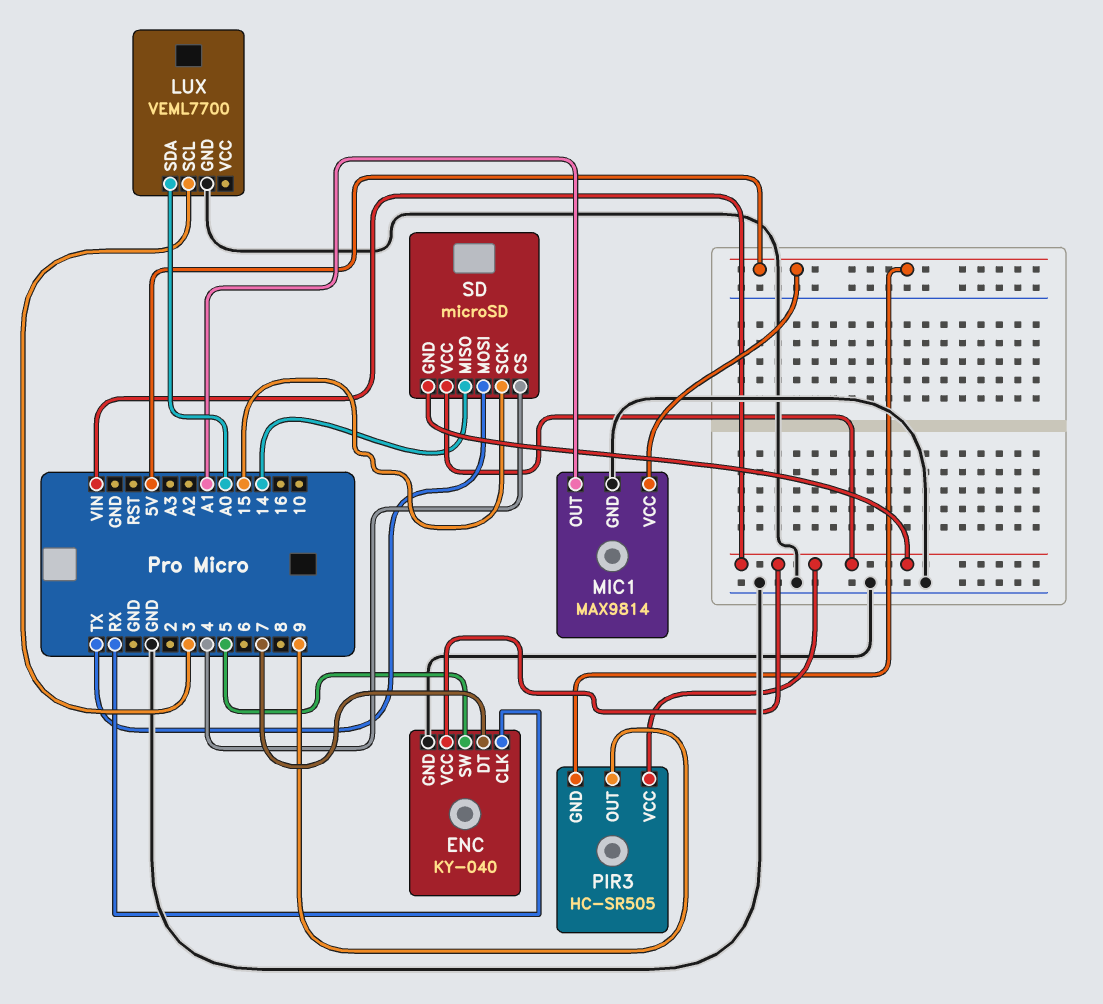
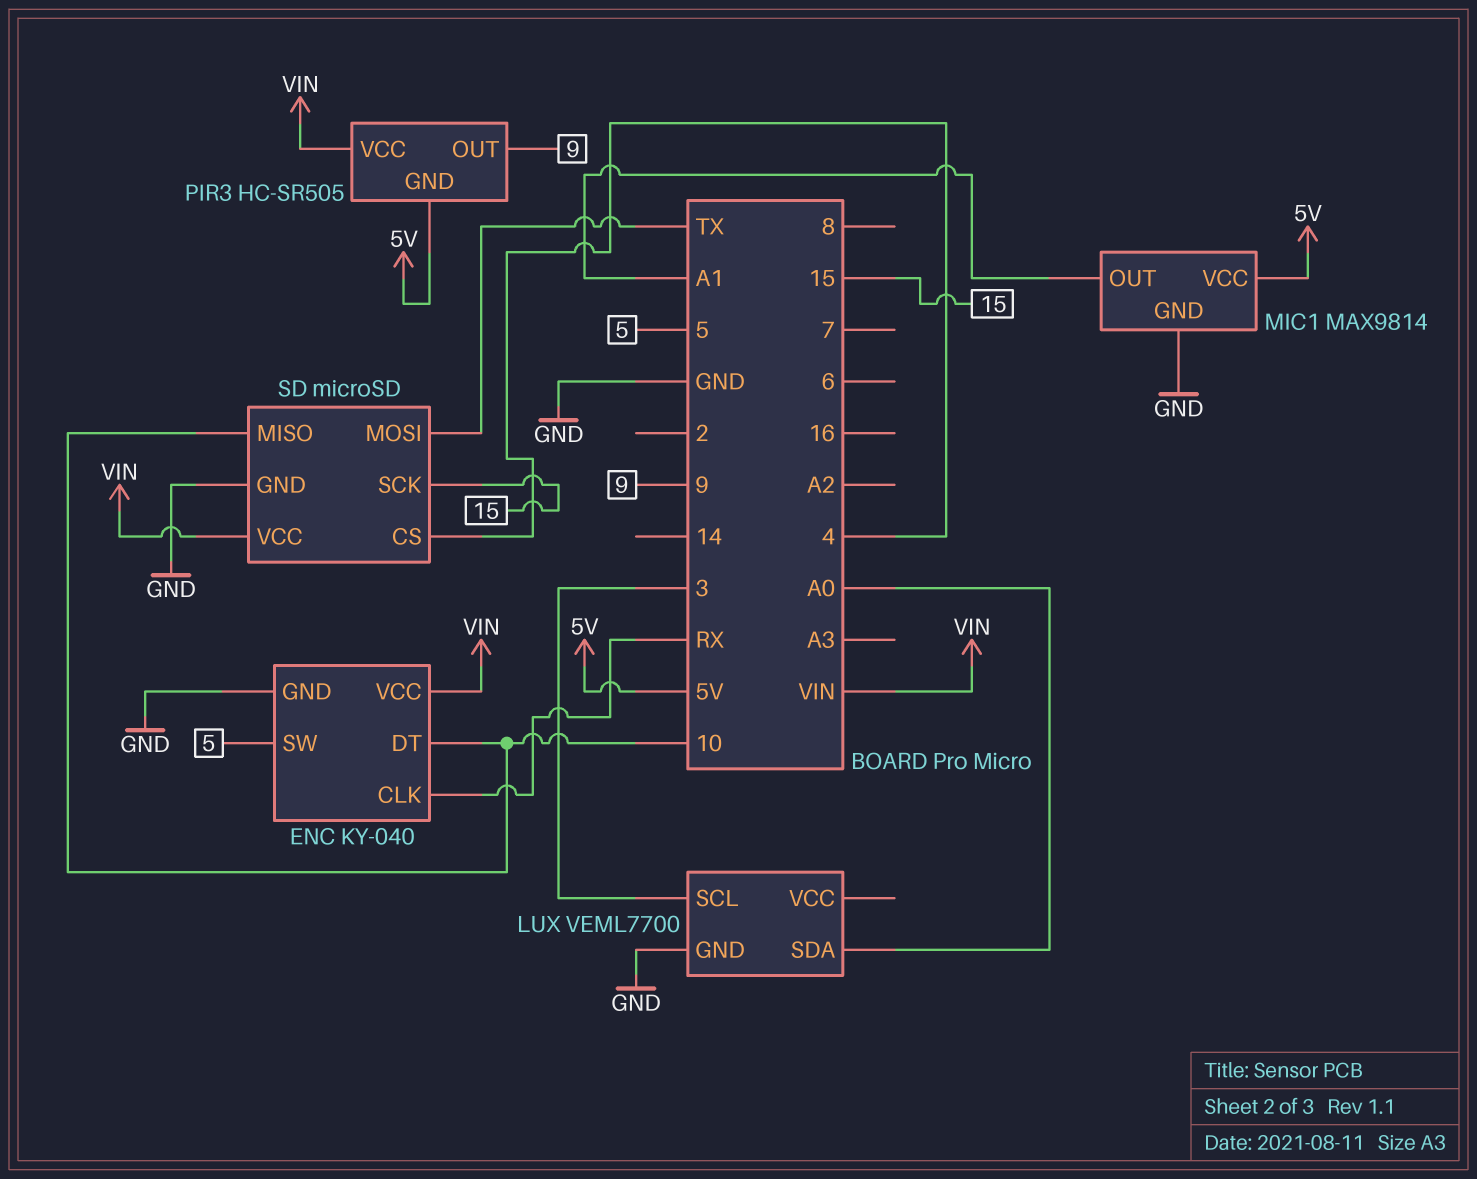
ENC pin DT: 7 -> 10
SD pin GND: VIN -> GND
SD pin MISO: 14 -> 10

